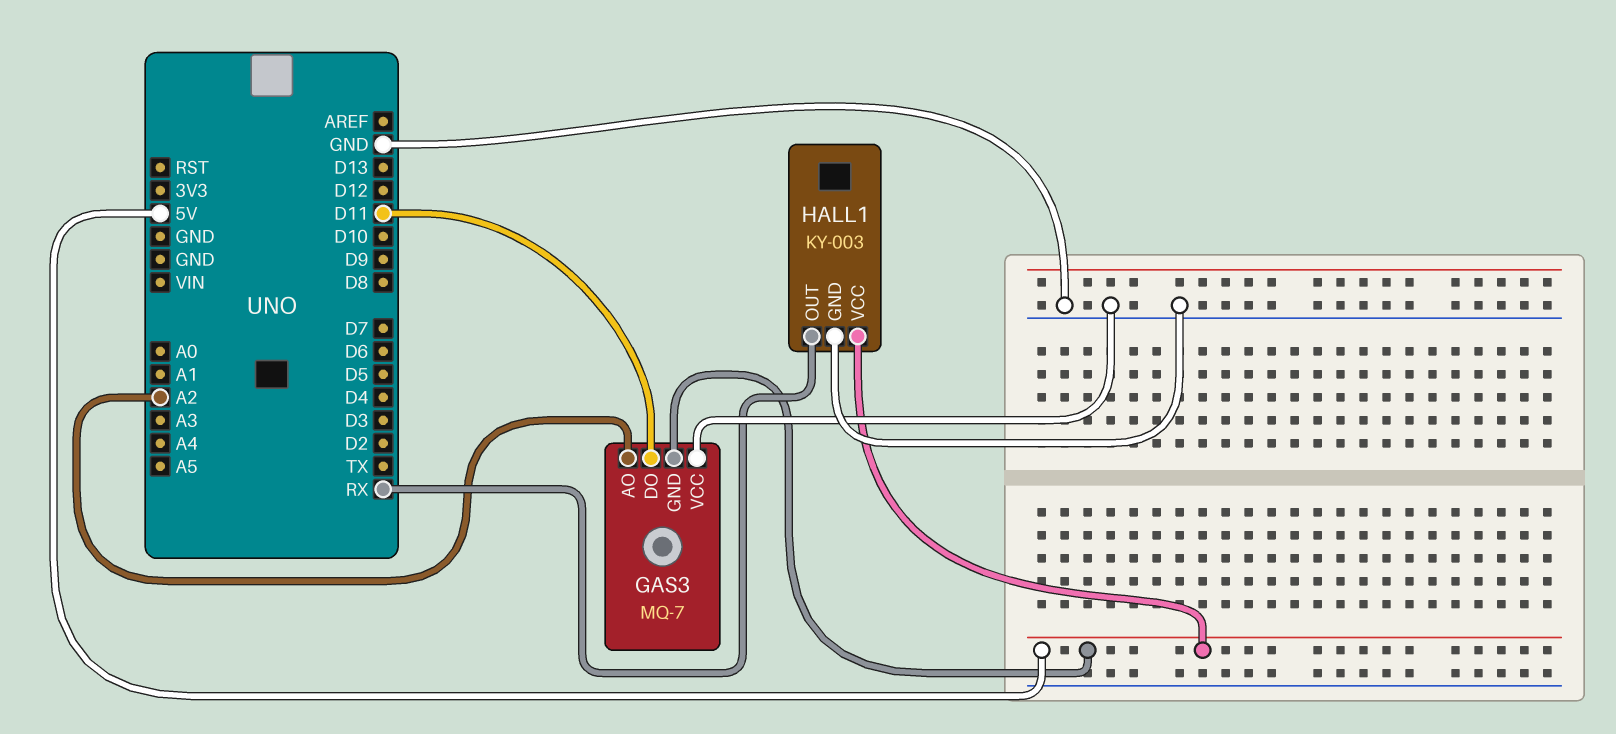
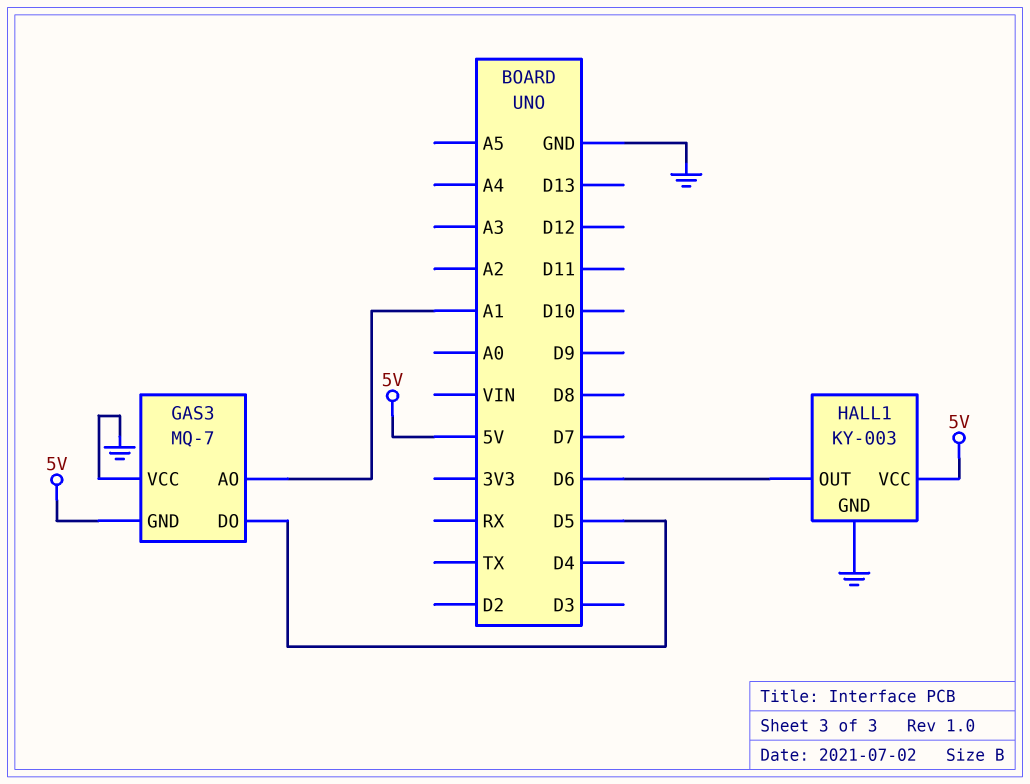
GAS3 pin AO: A2 -> A1
GAS3 pin DO: D11 -> D5
HALL1 pin OUT: RX -> D6

